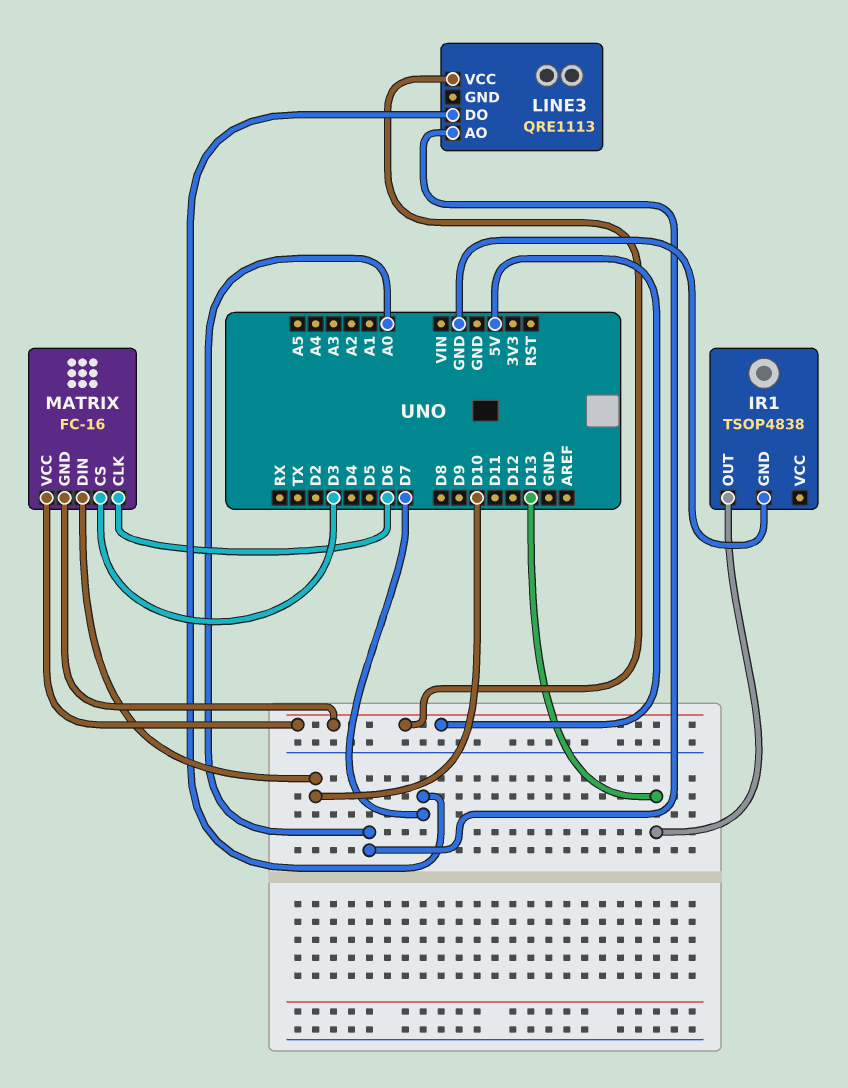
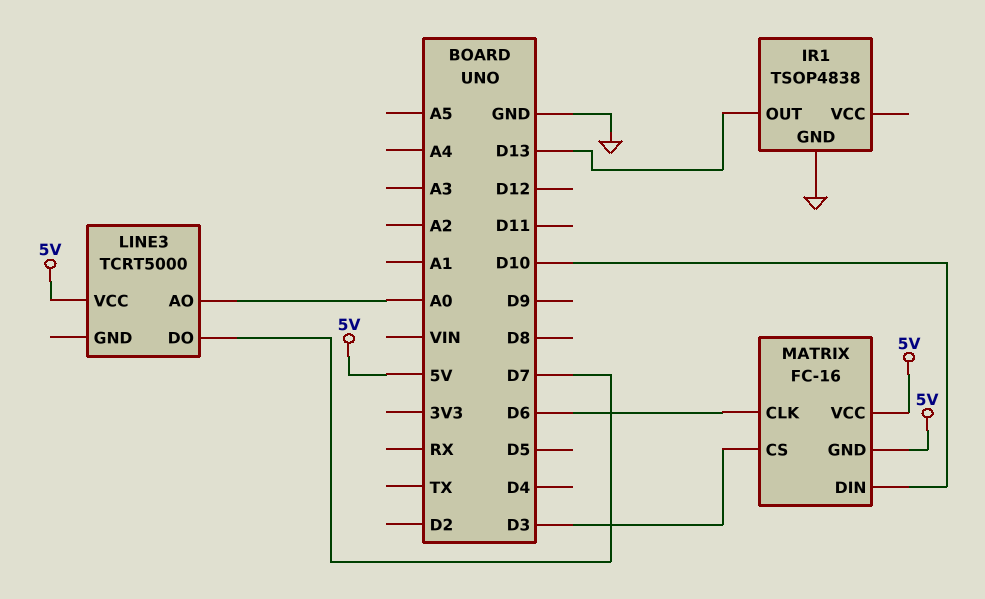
LINE3: QRE1113 -> TCRT5000

